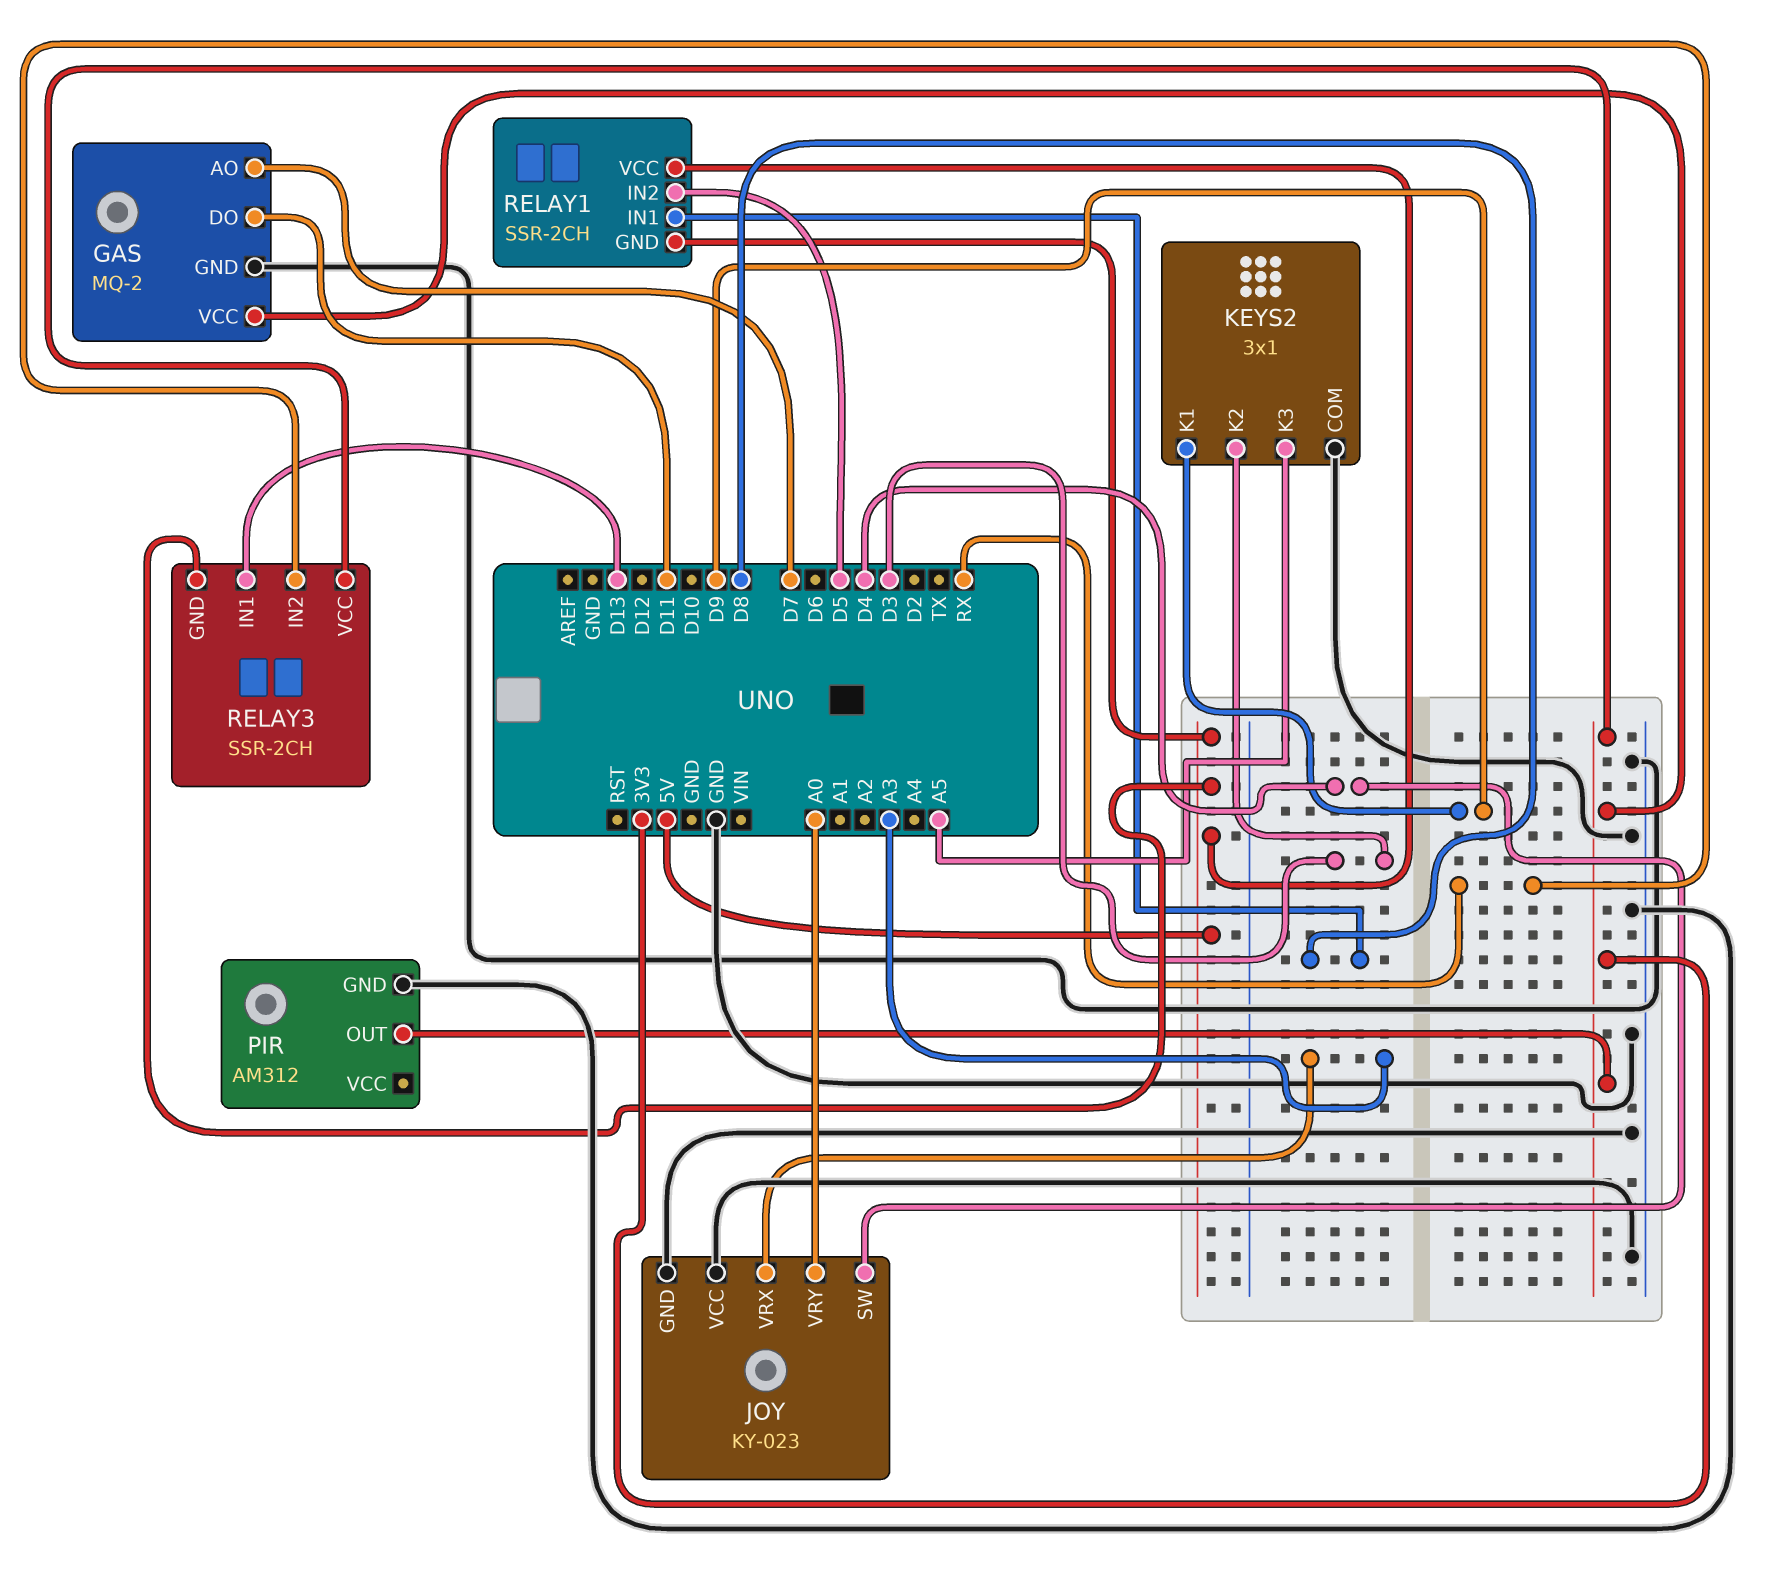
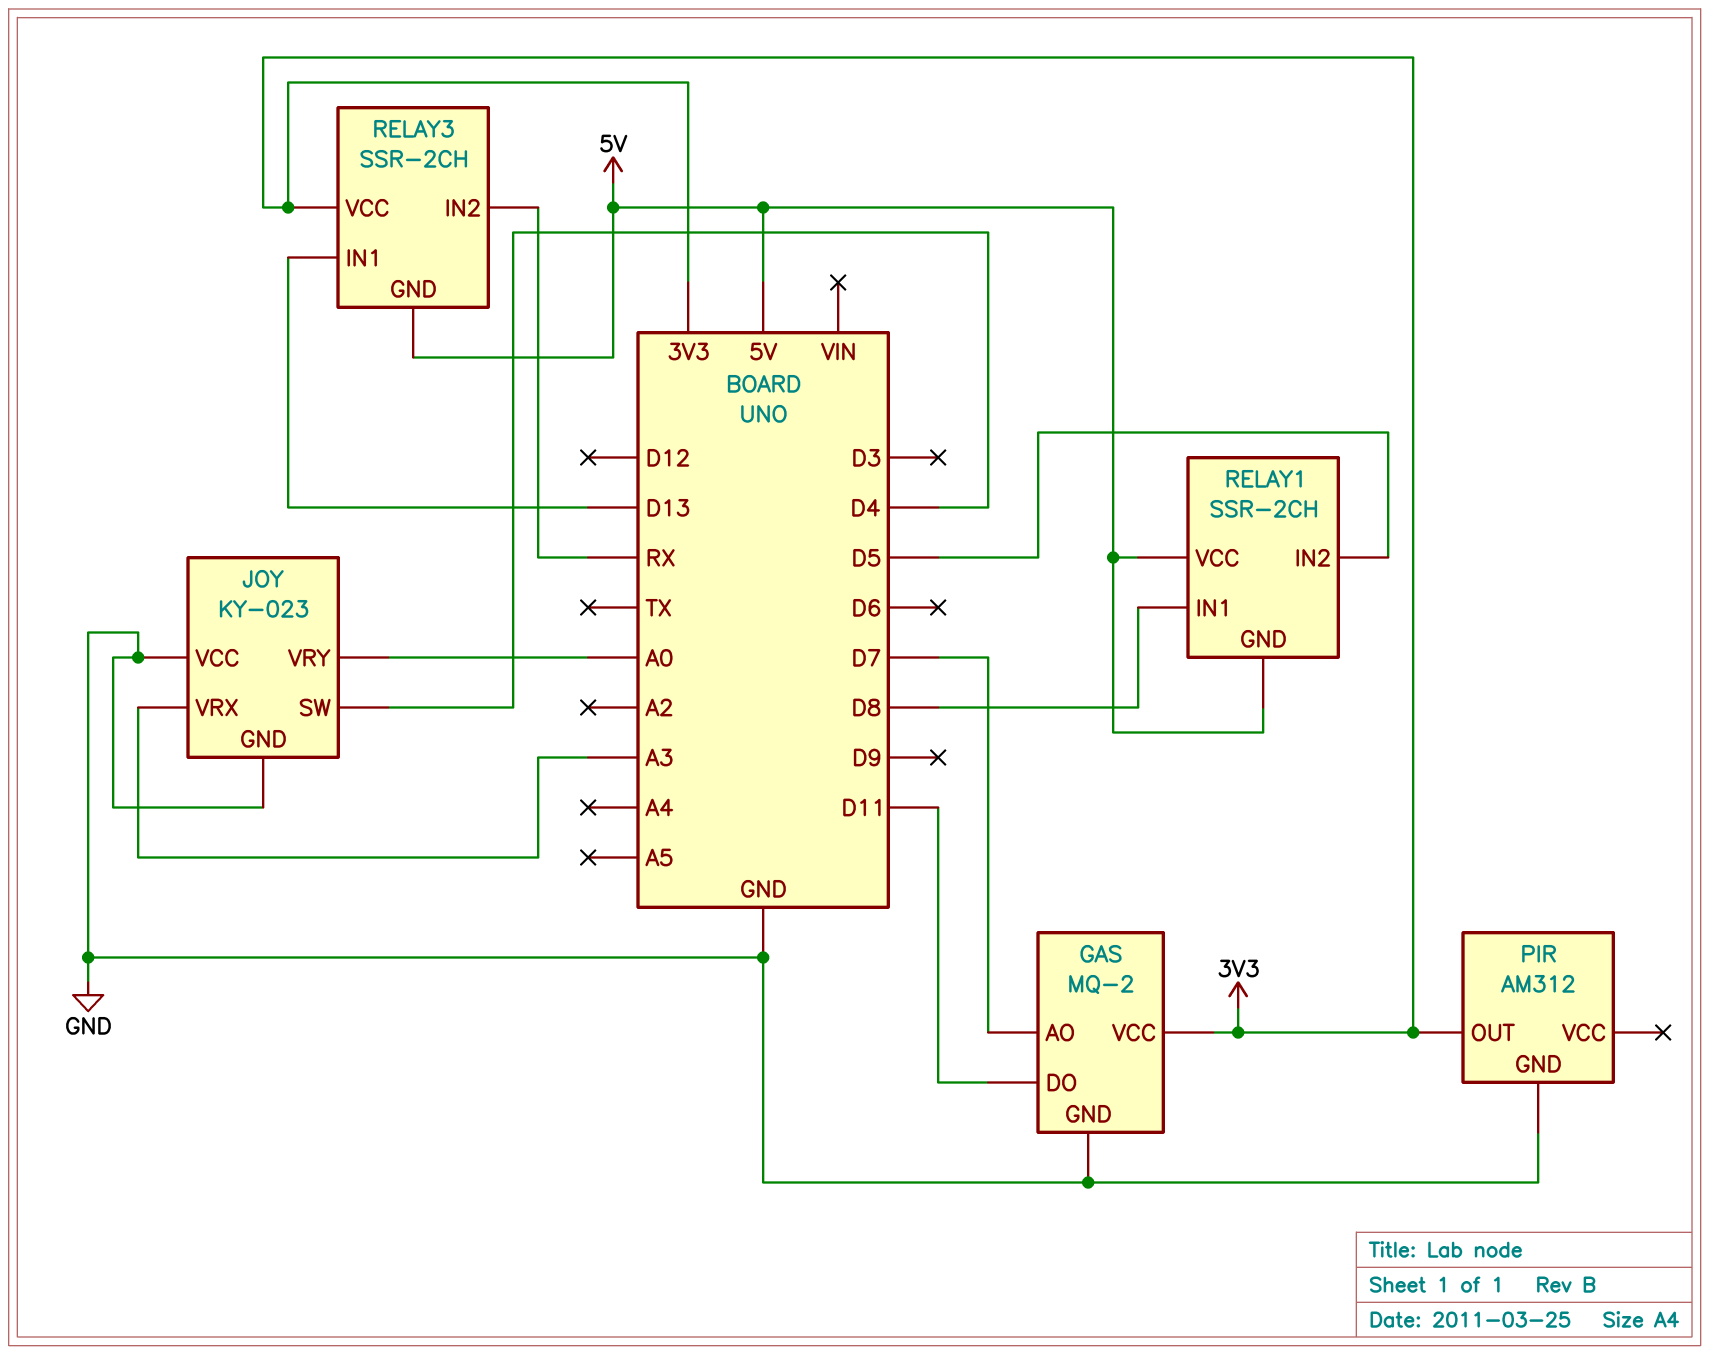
KEYS2: 3x1 -> none
KEYS2 pin COM: GND -> none
KEYS2 pin K1: D9 -> none
KEYS2 pin K2: D3 -> none
KEYS2 pin K3: A5 -> none

